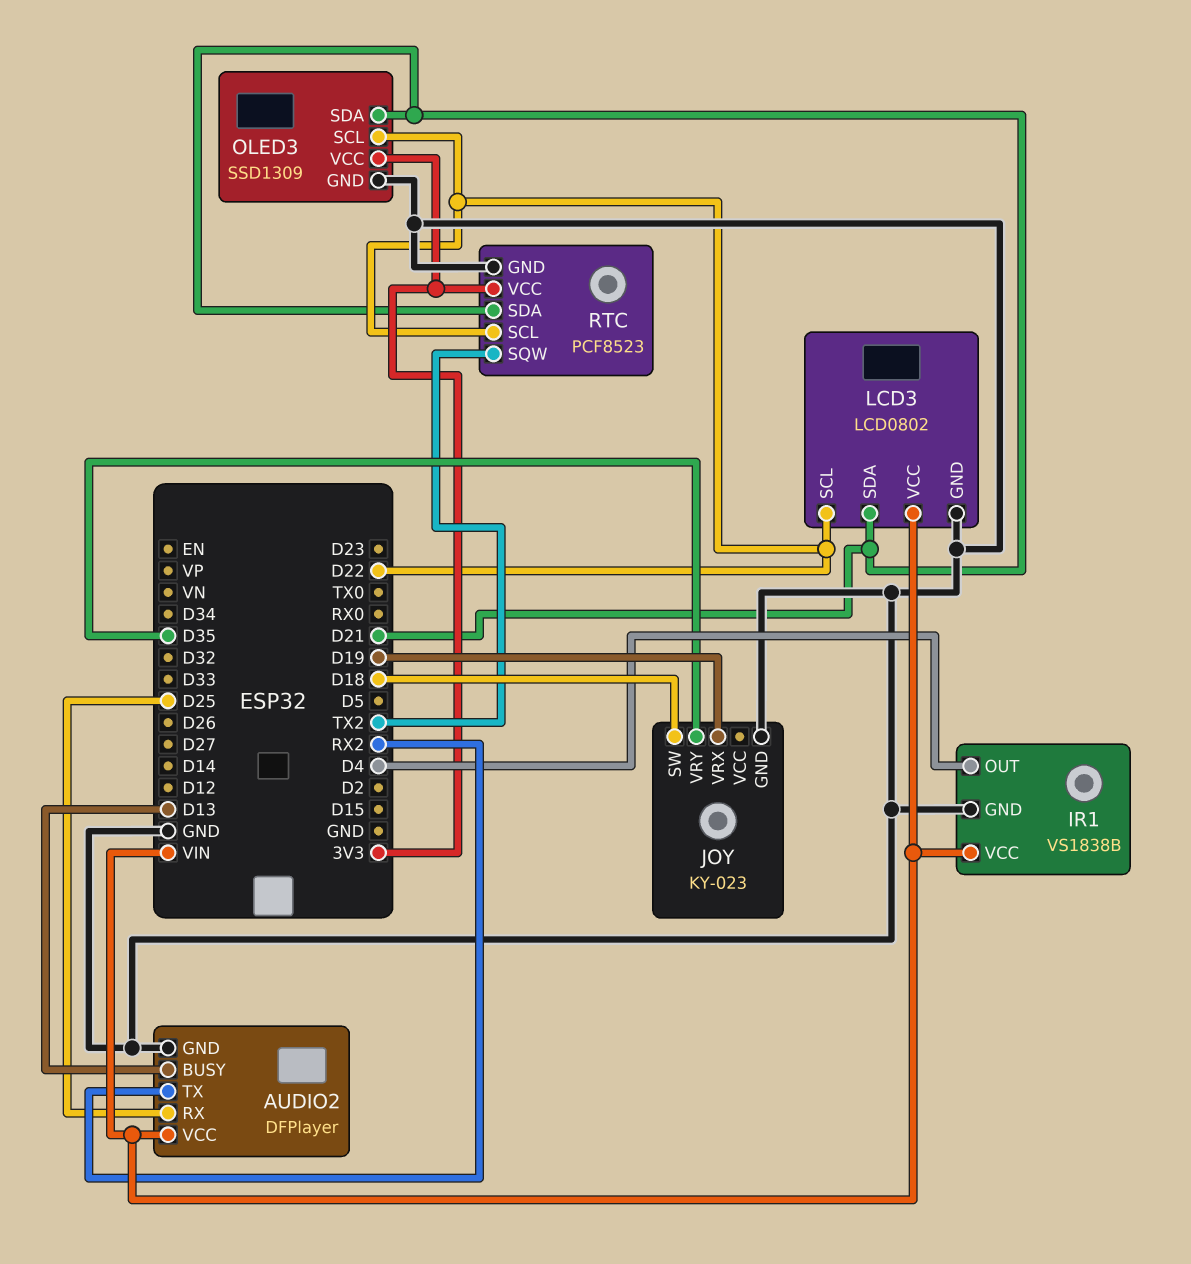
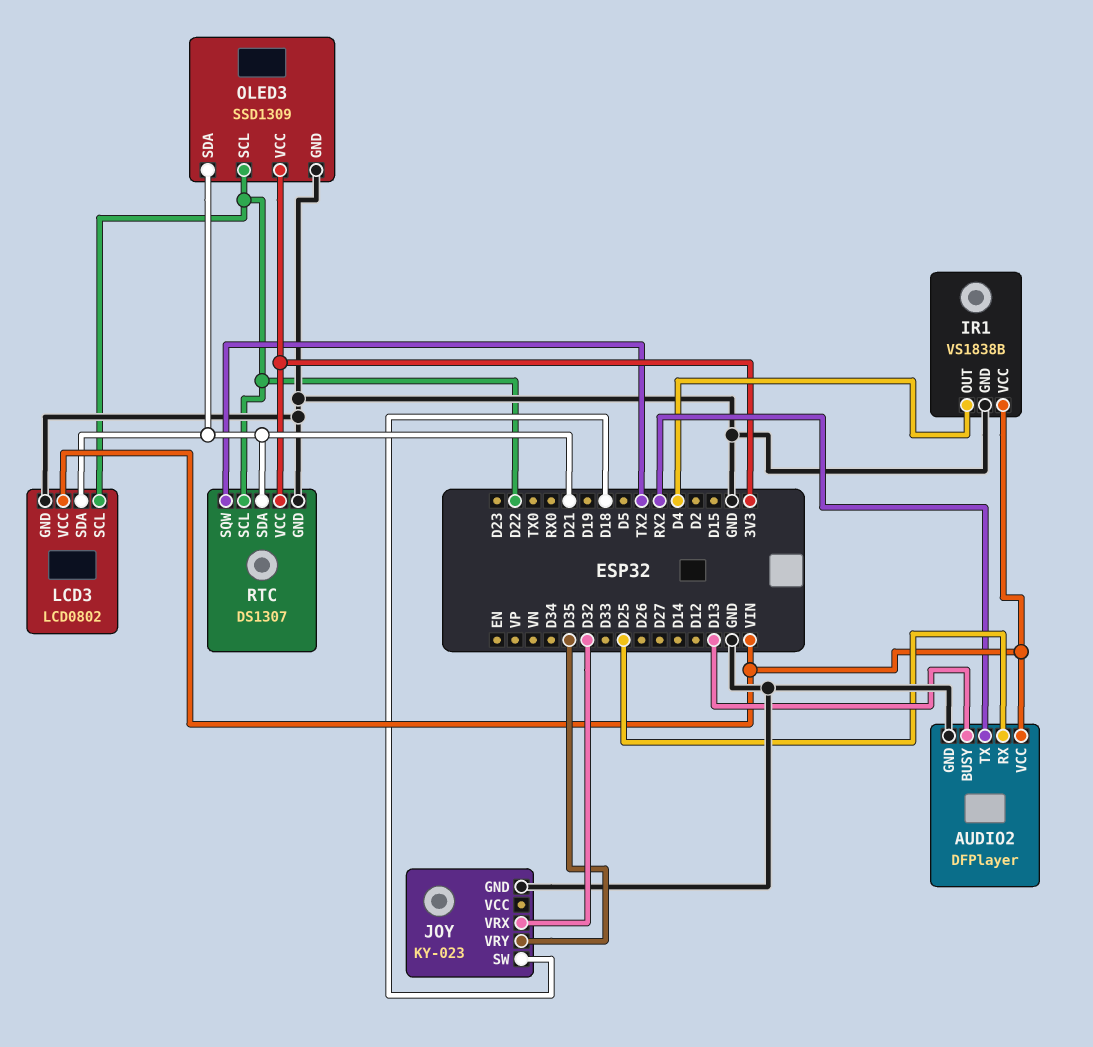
JOY pin VRX: D19 -> D32
RTC: PCF8523 -> DS1307

